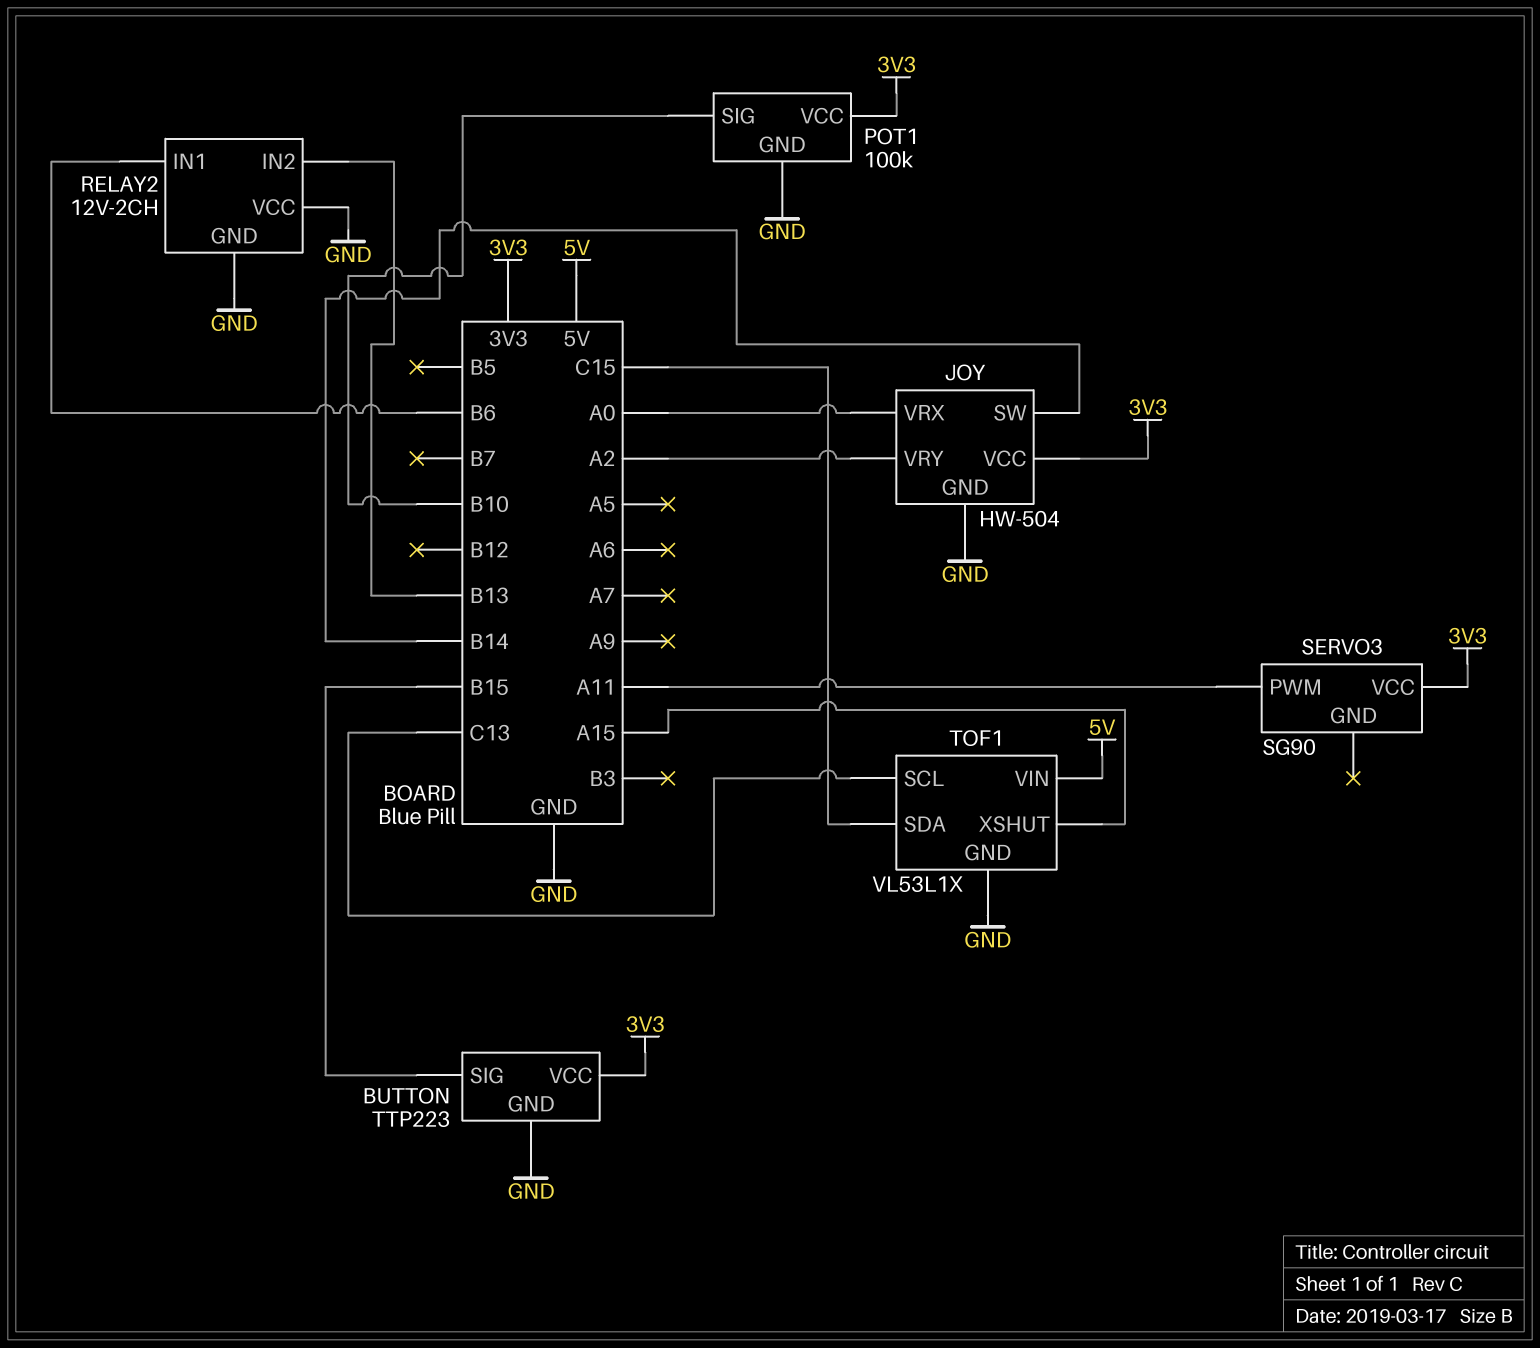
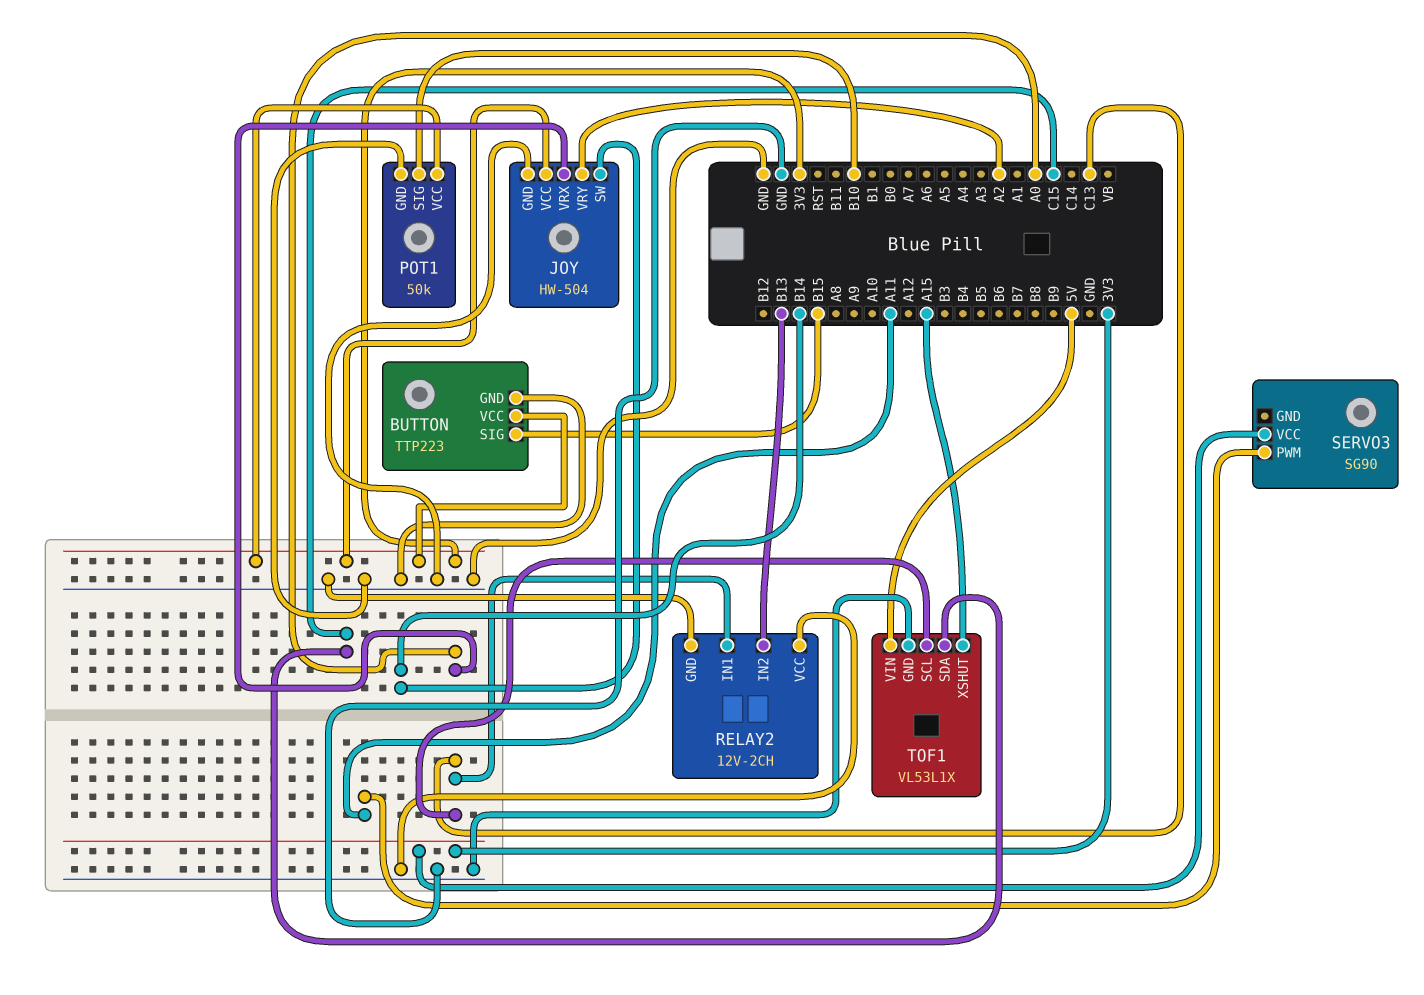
POT1: 100k -> 50k
RELAY2 pin IN1: B6 -> C13

